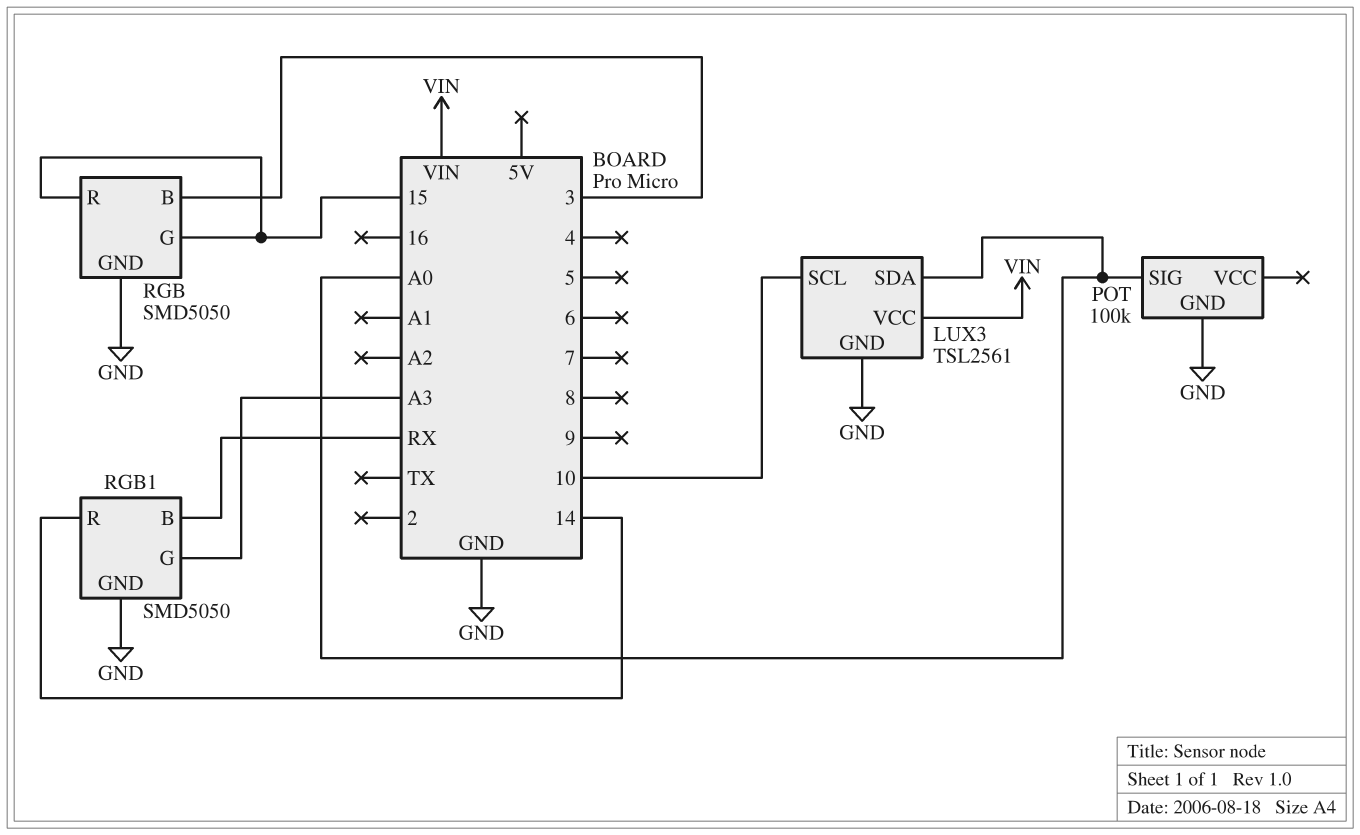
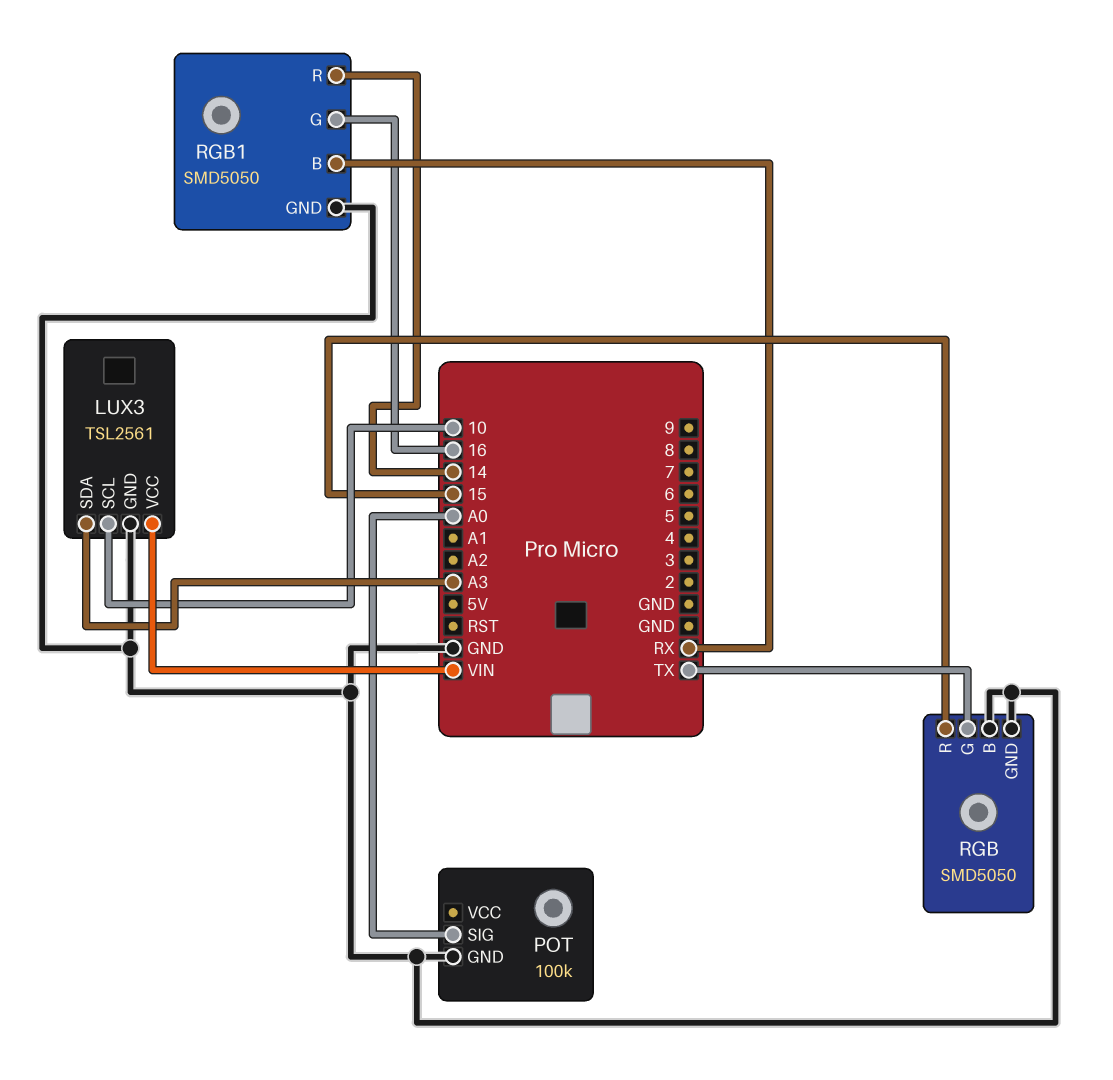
LUX3 pin SDA: A0 -> A3
RGB pin B: 3 -> GND
RGB pin G: 15 -> TX
RGB1 pin G: A3 -> 16

